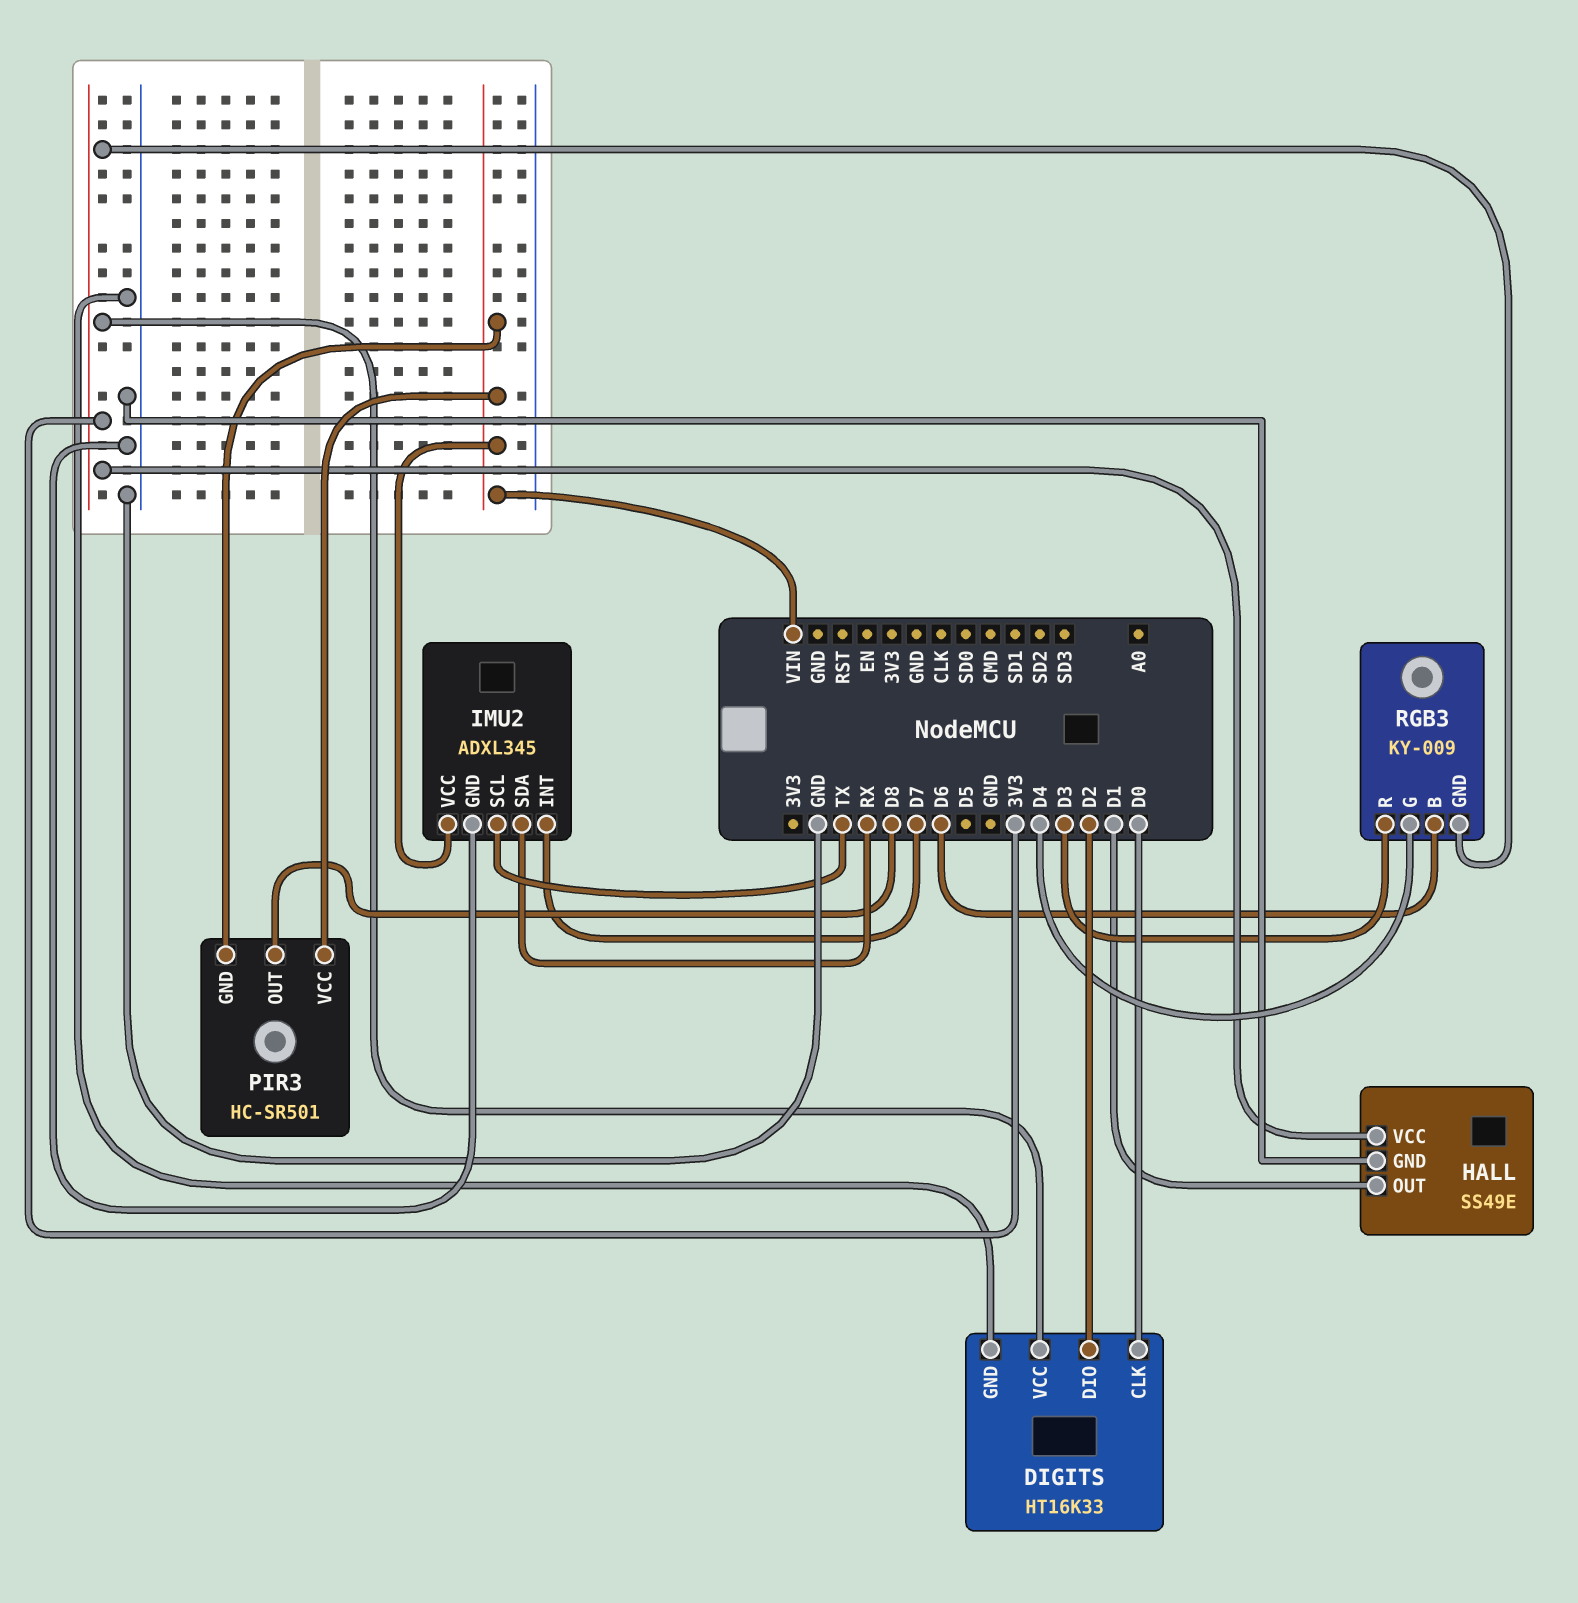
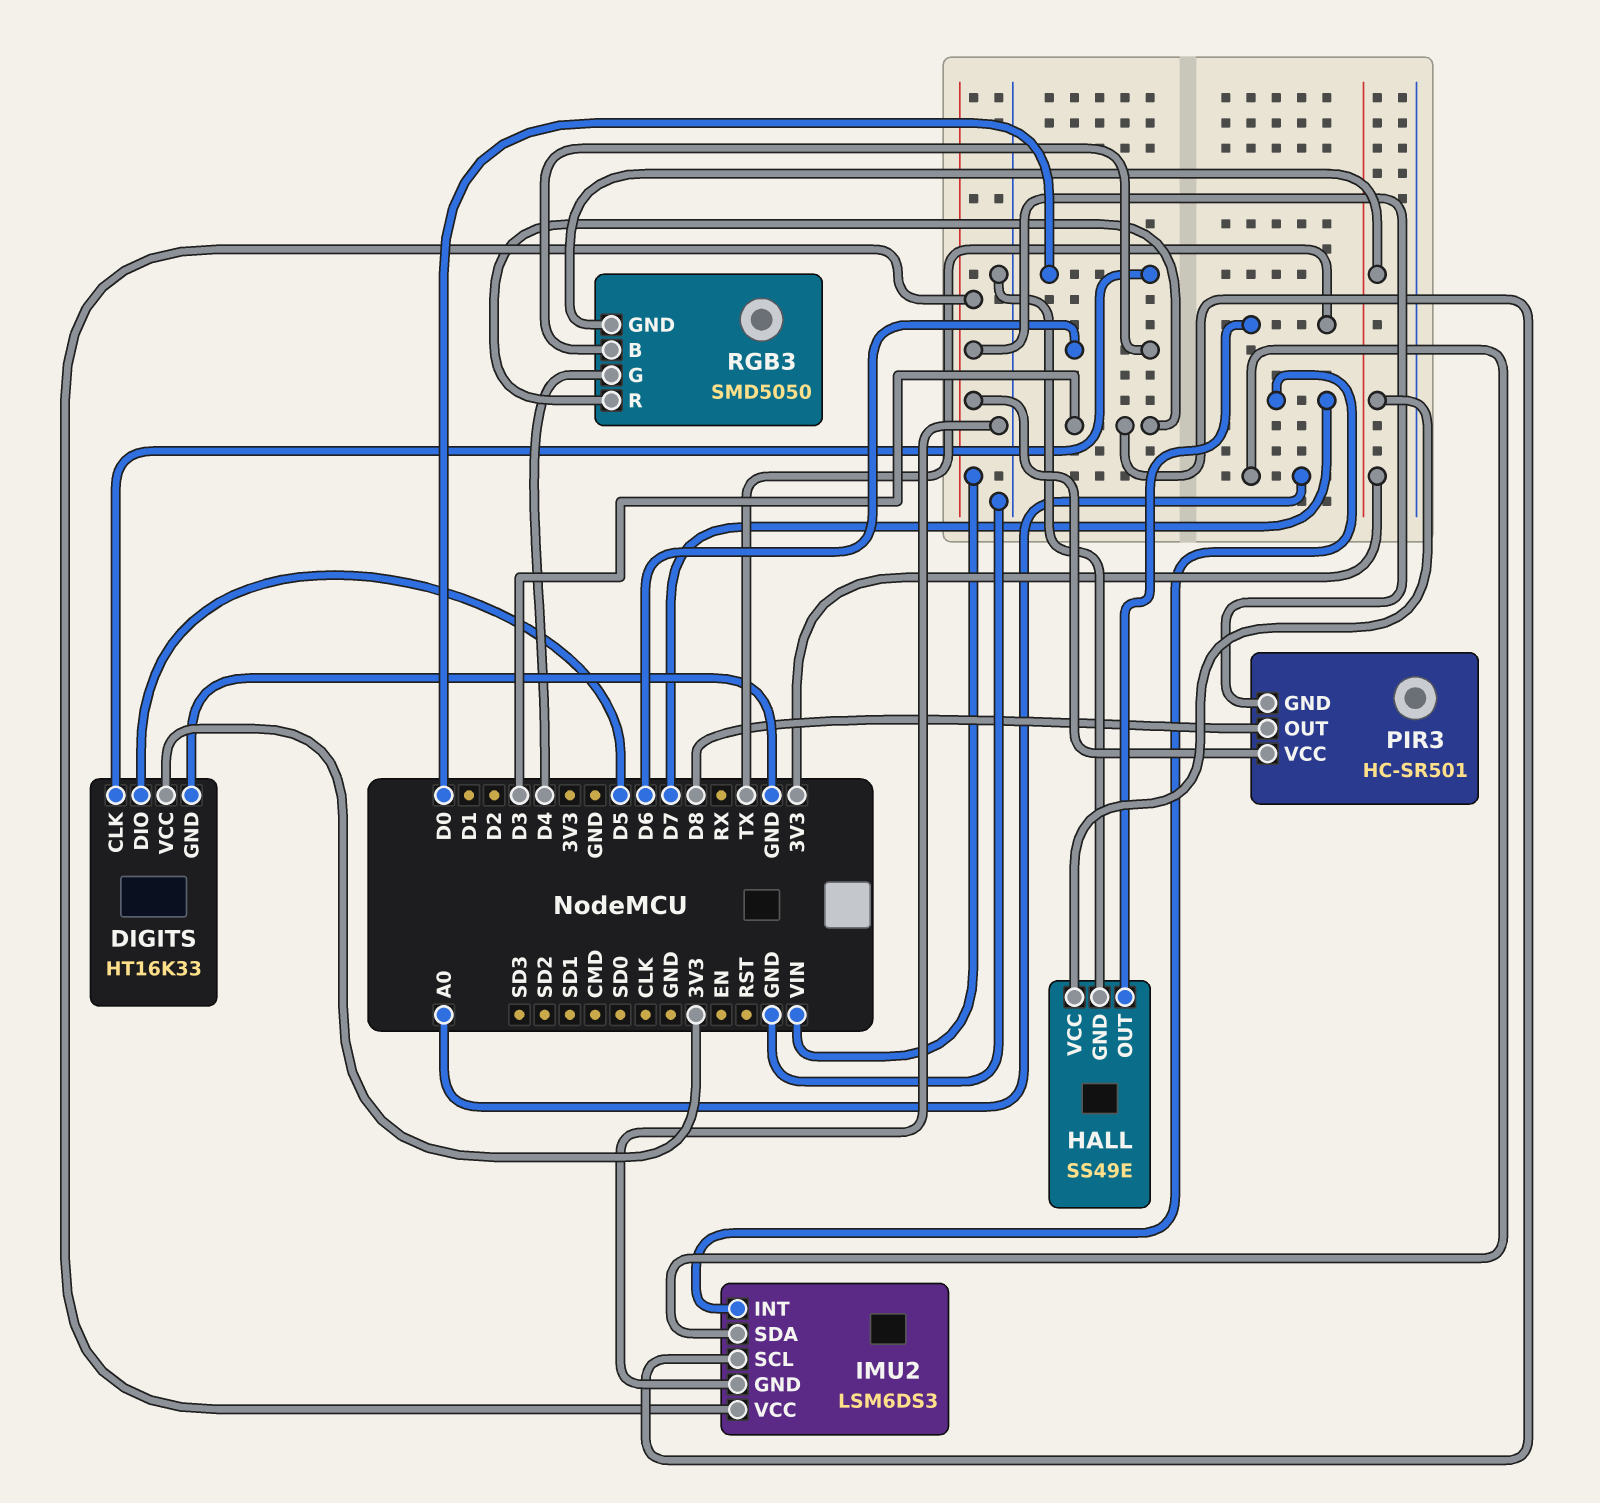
DIGITS pin DIO: D2 -> D5
HALL pin OUT: D1 -> TX
IMU2: ADXL345 -> LSM6DS3
IMU2 pin SCL: TX -> D3
IMU2 pin SDA: RX -> A0
RGB3: KY-009 -> SMD5050

